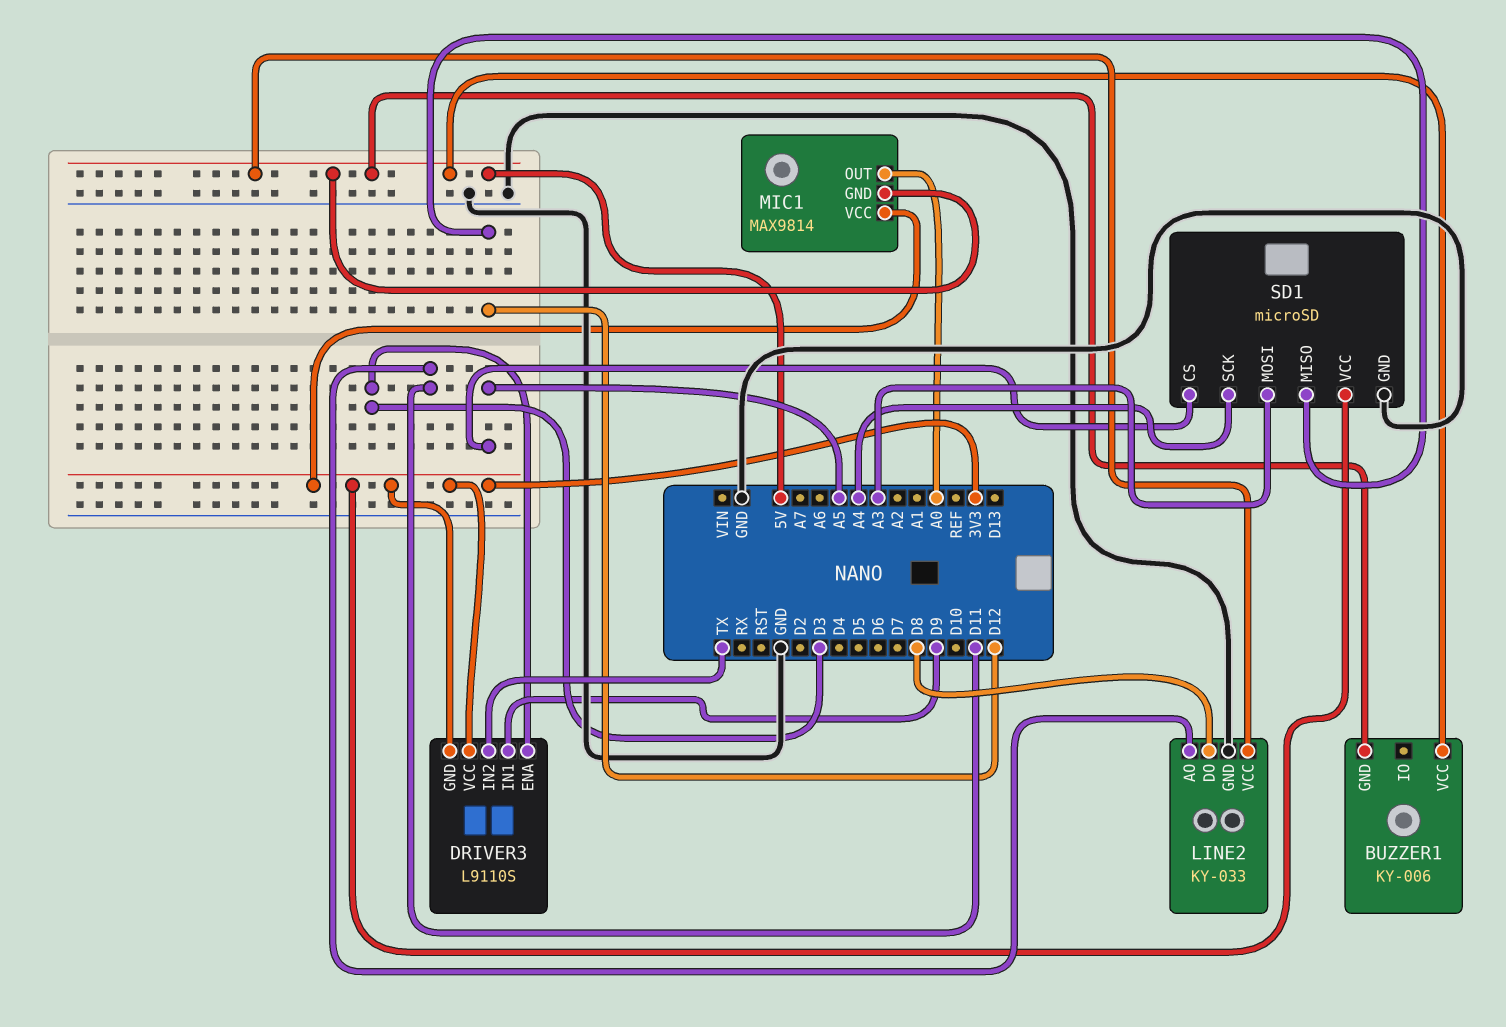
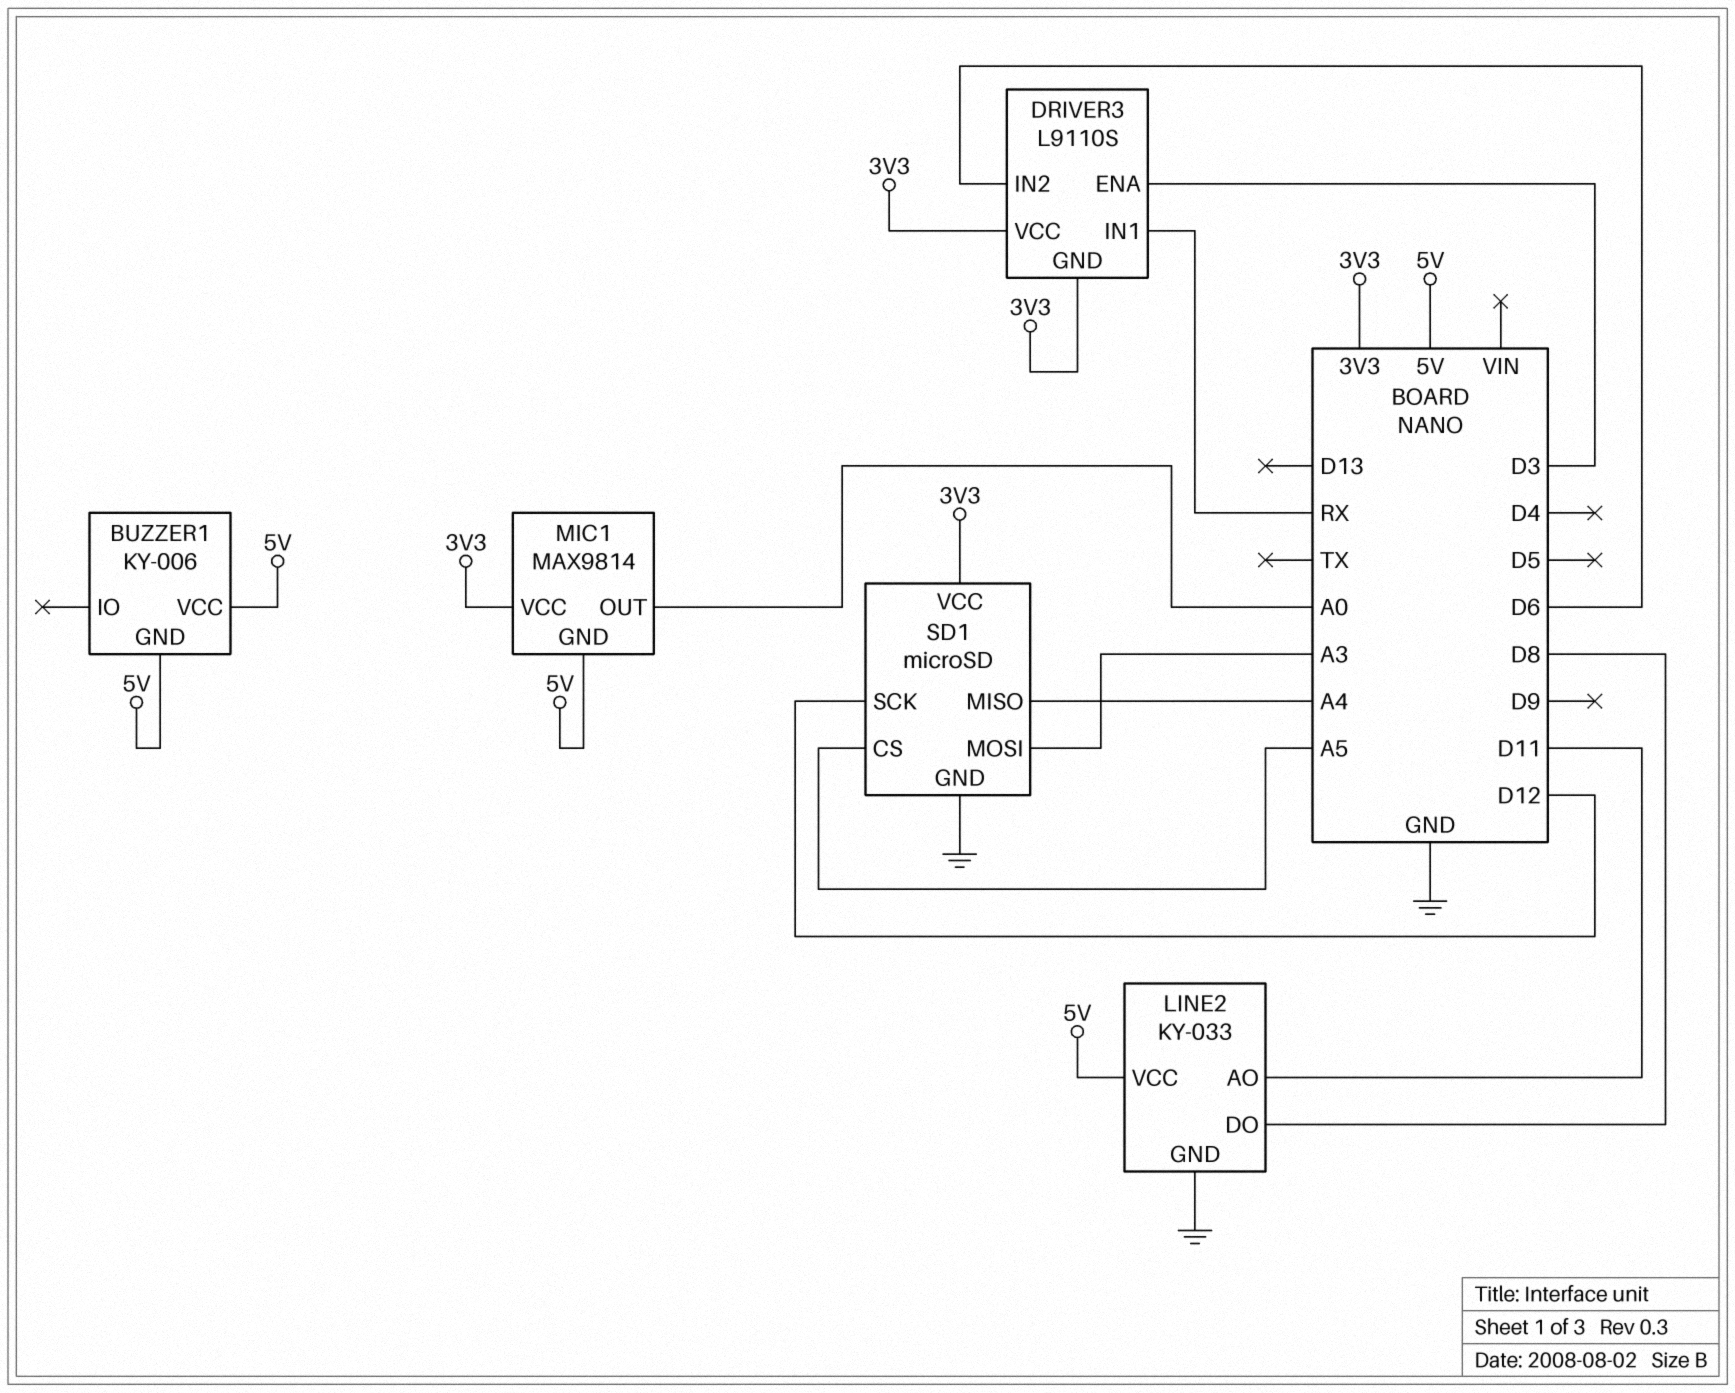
DRIVER3 pin IN1: D9 -> RX
DRIVER3 pin IN2: TX -> D6
SD1 pin MISO: D12 -> A4
SD1 pin SCK: A4 -> D12

